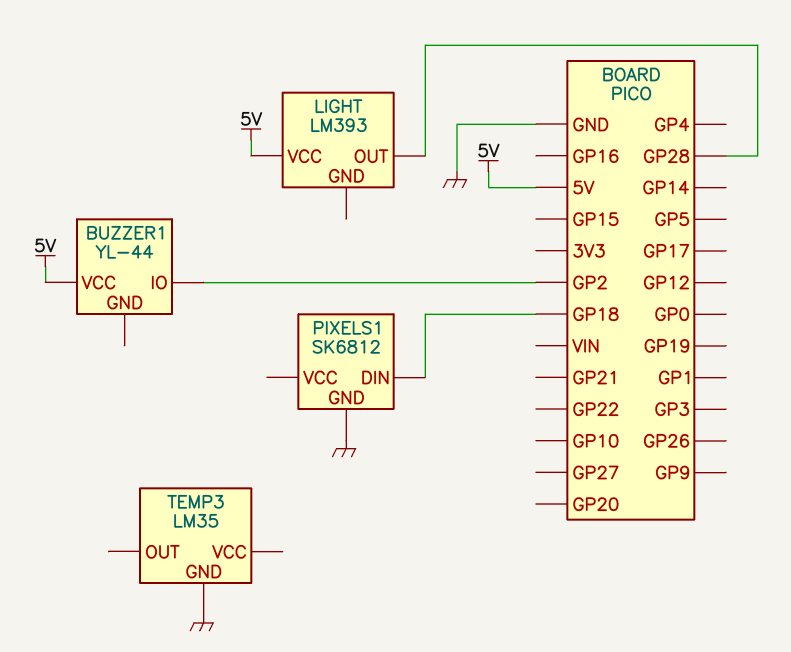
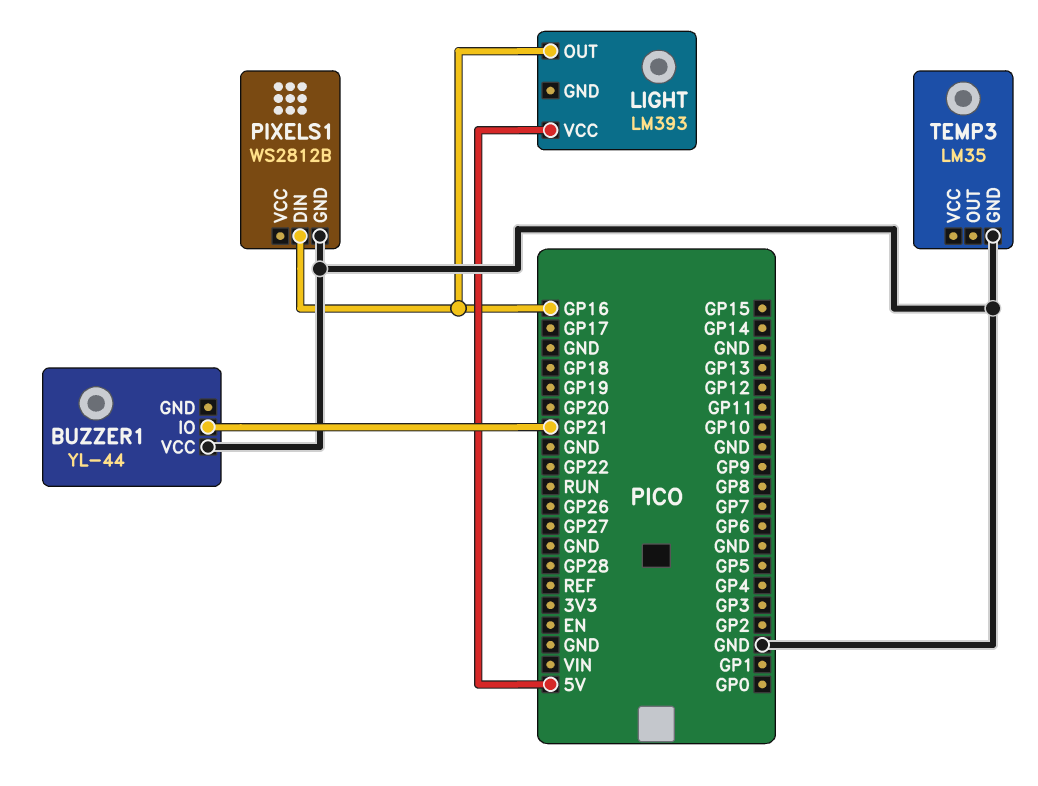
BUZZER1 pin IO: GP2 -> GP21
BUZZER1 pin VCC: 5V -> GND
LIGHT pin OUT: GP28 -> GP16
PIXELS1: SK6812 -> WS2812B
PIXELS1 pin DIN: GP18 -> GP16

